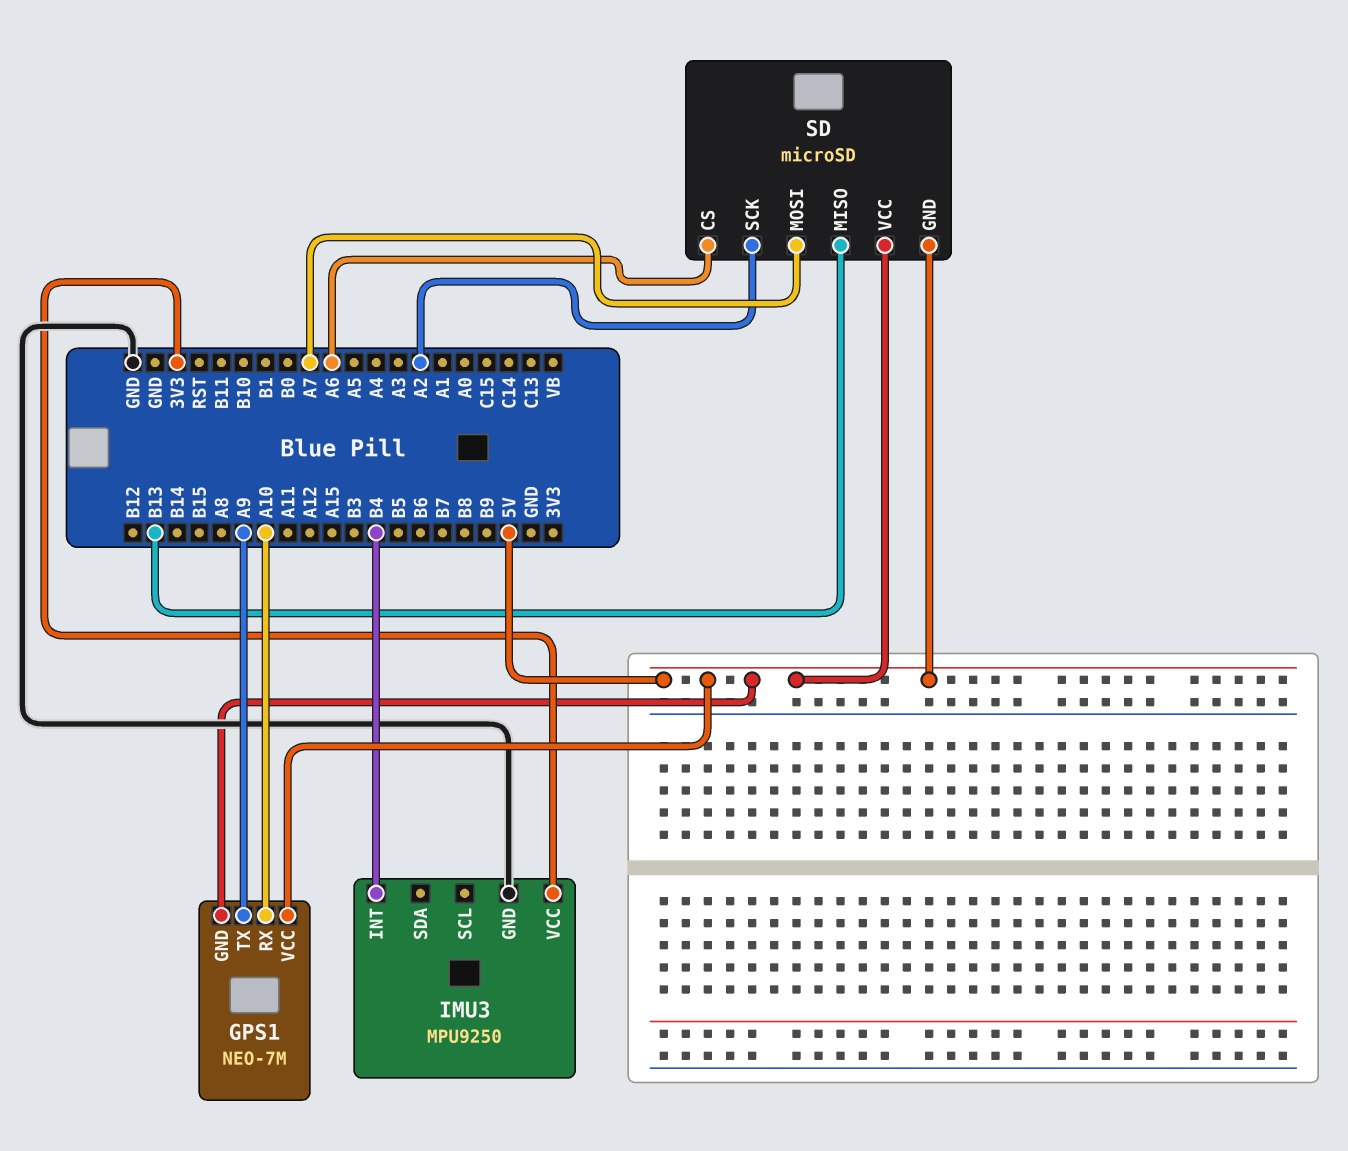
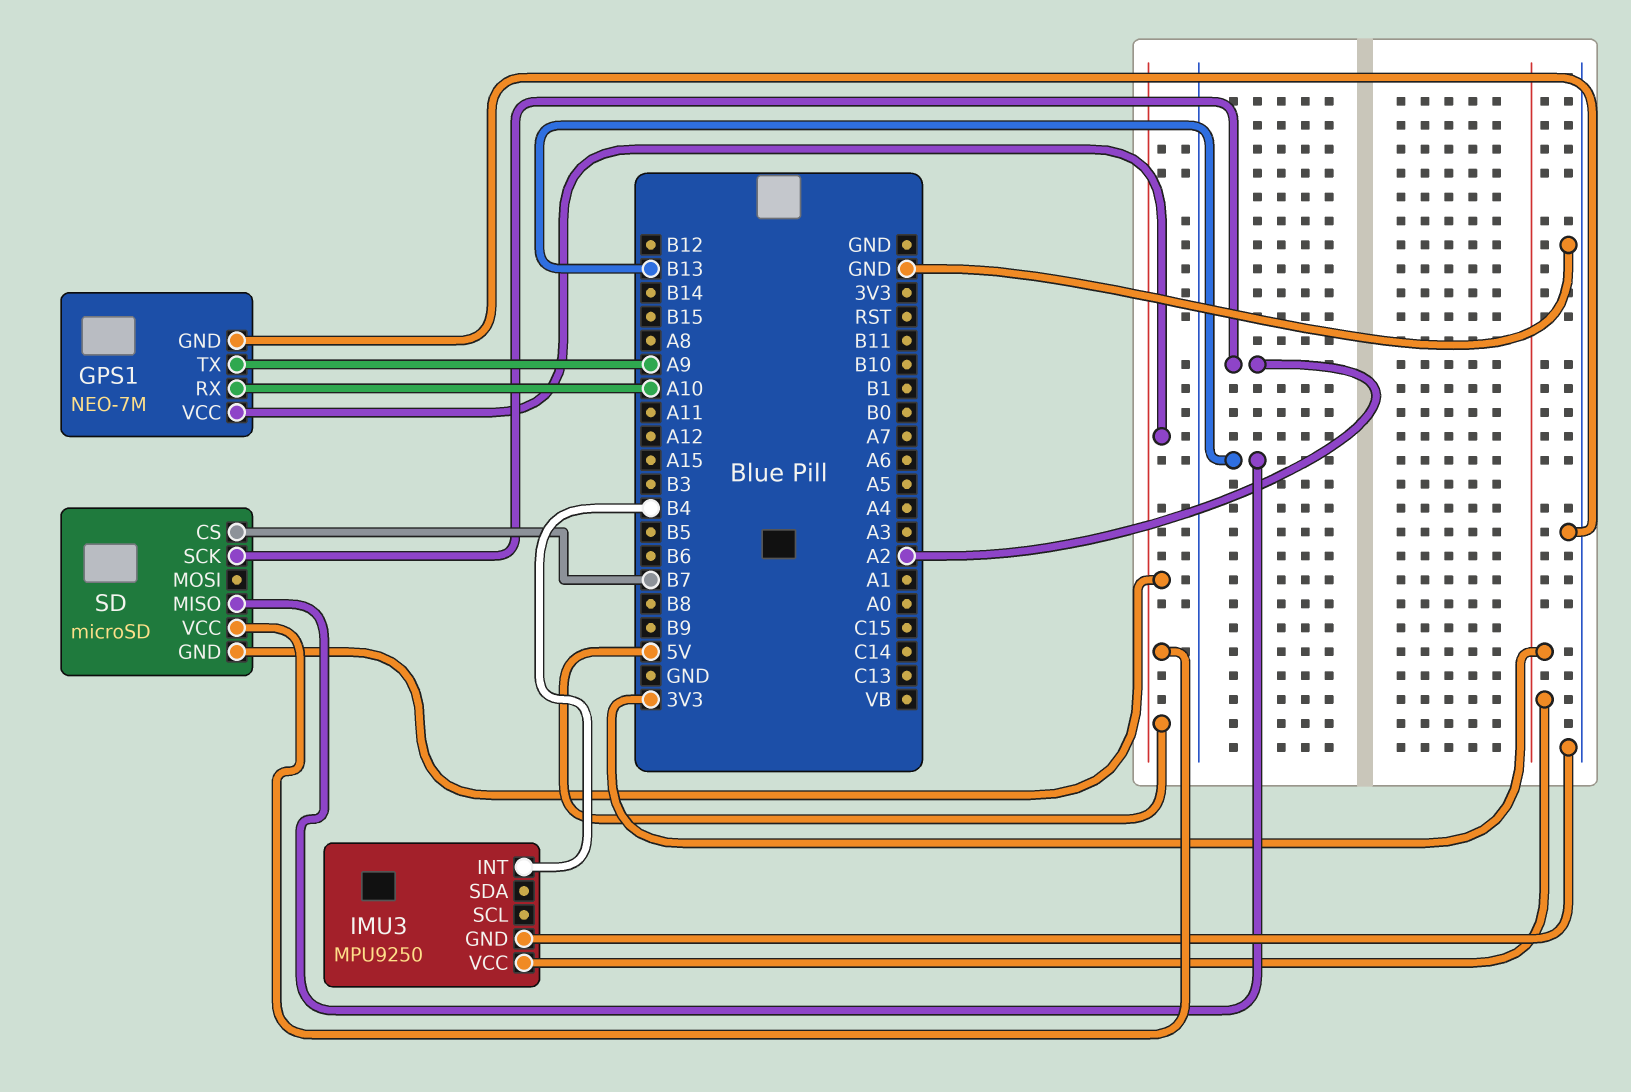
GPS1 pin GND: 5V -> GND
SD pin CS: A6 -> B7
SD pin MOSI: A7 -> none

